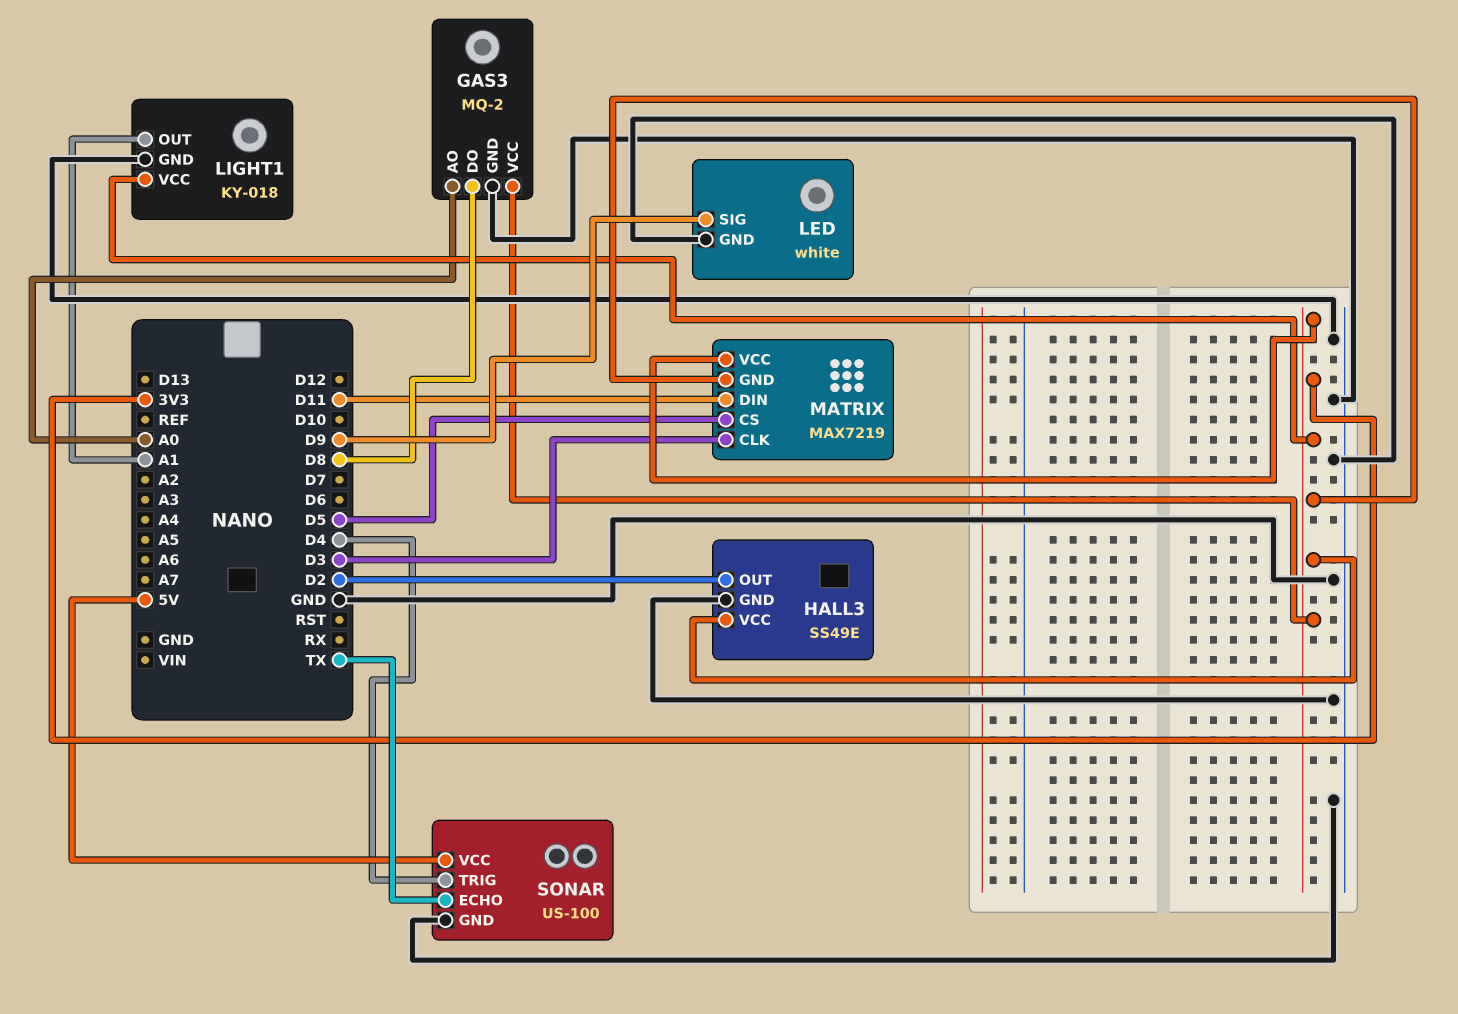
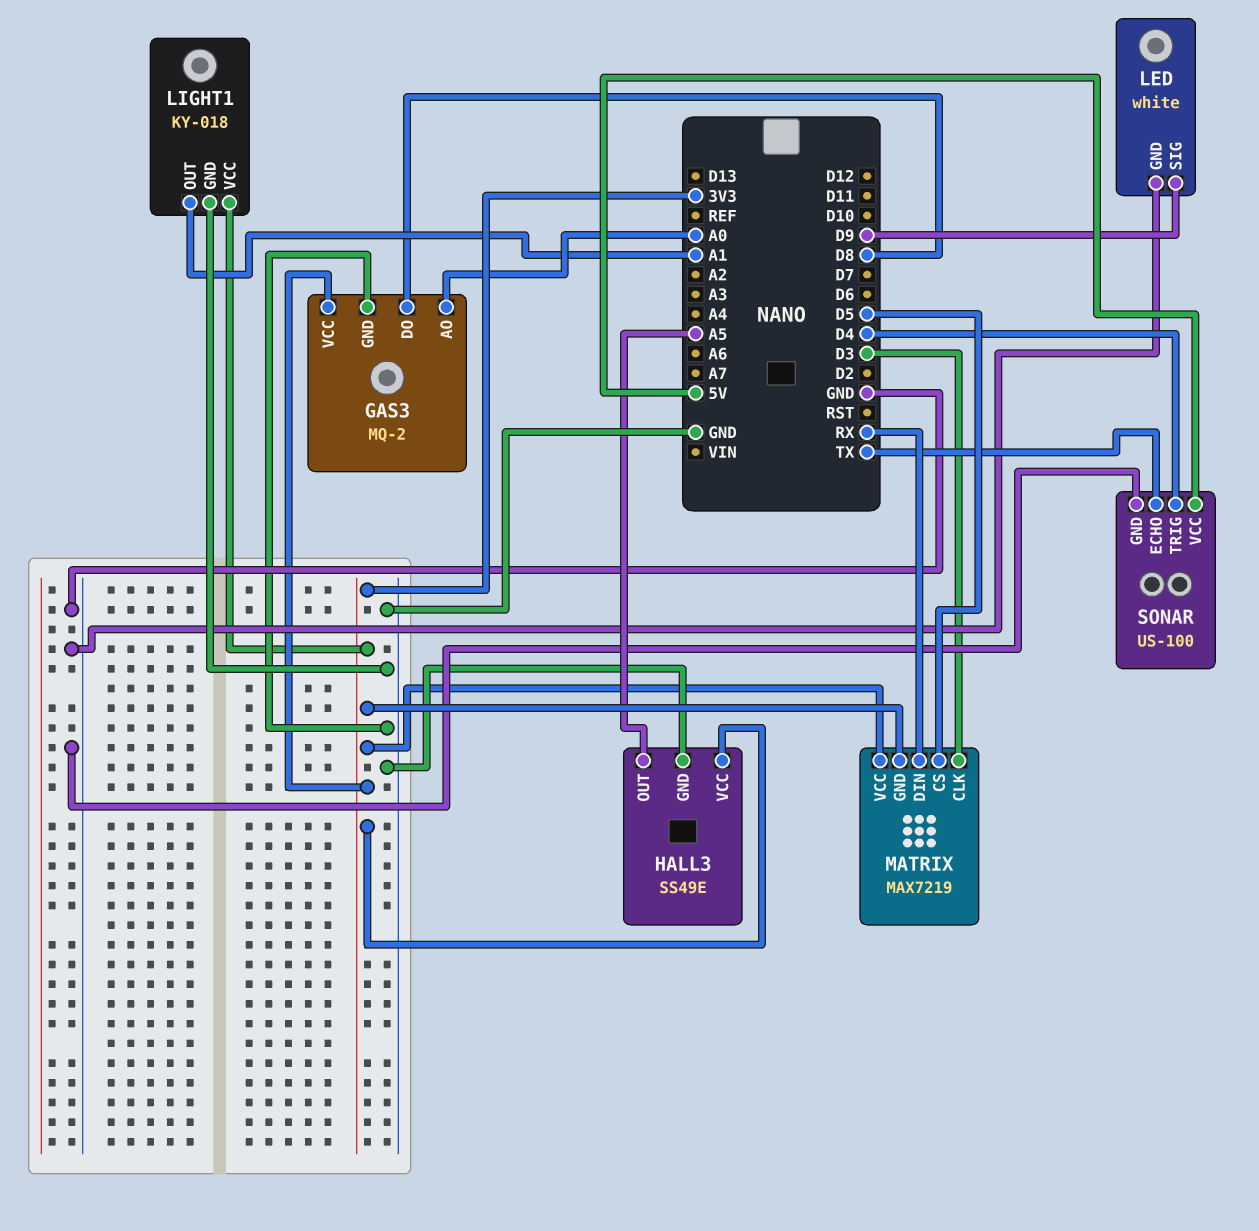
HALL3 pin OUT: D2 -> A5
MATRIX pin DIN: D11 -> RX

